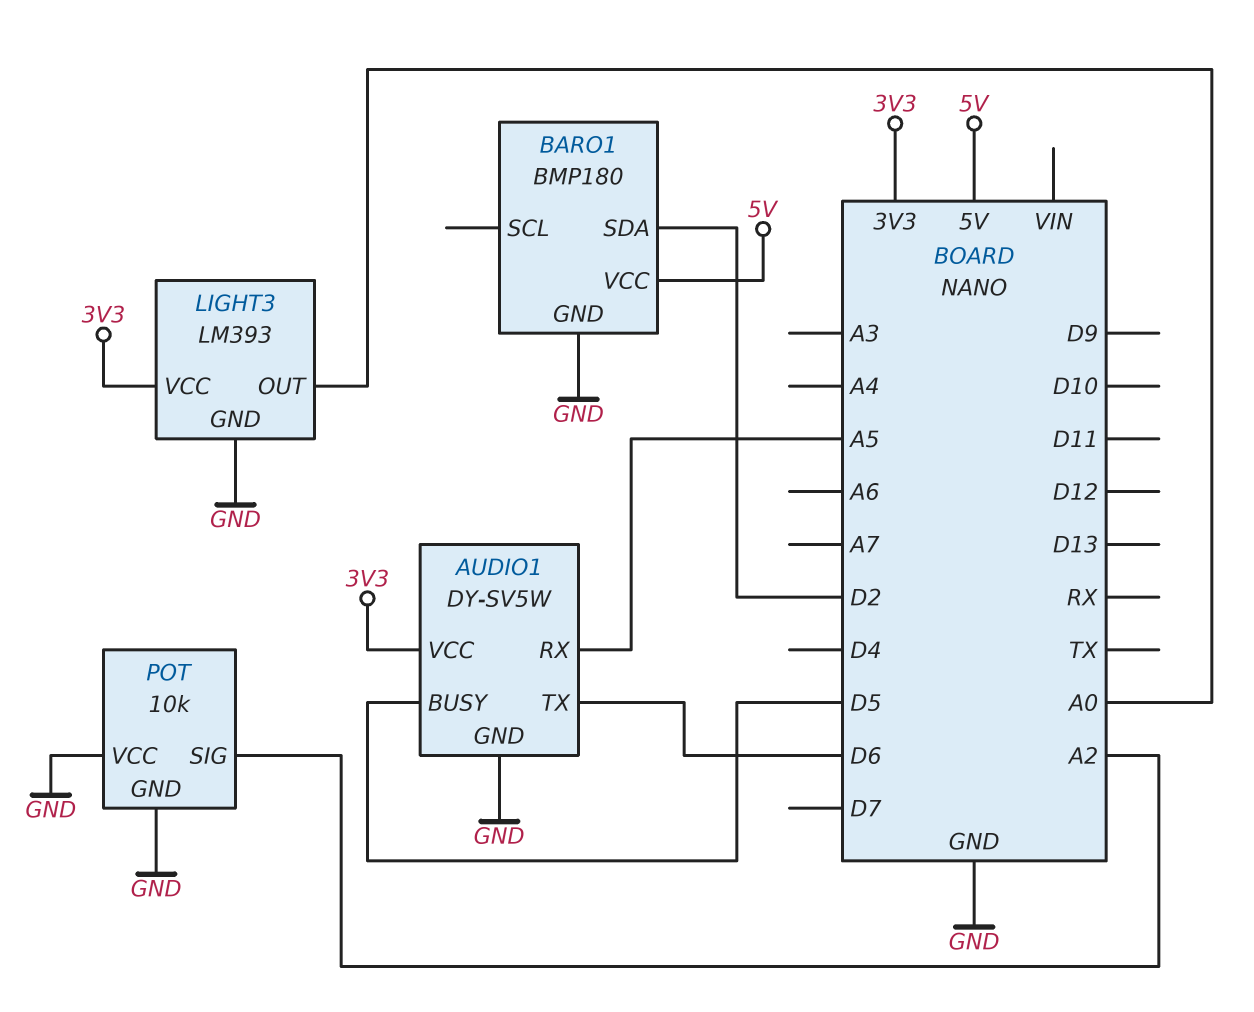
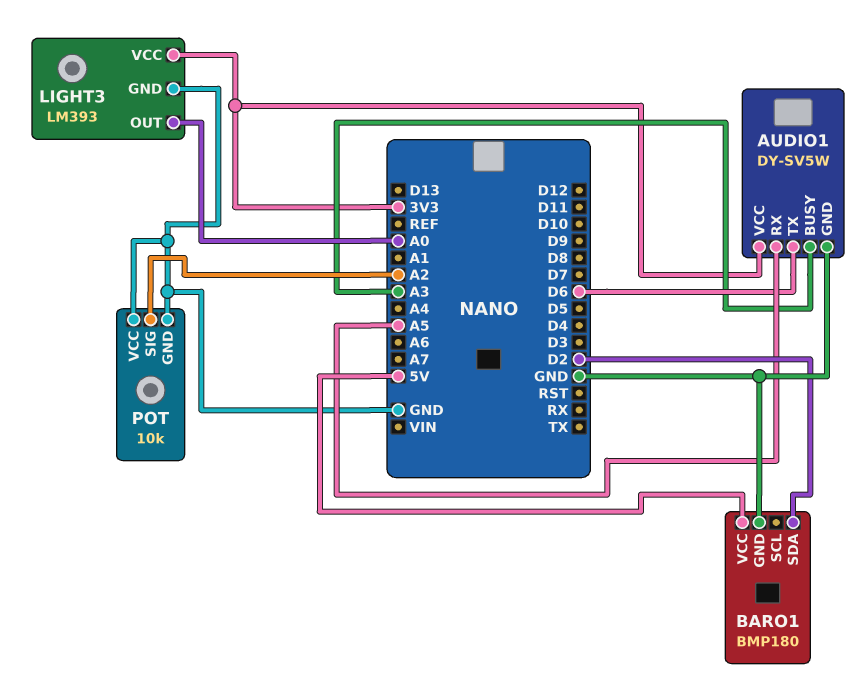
AUDIO1 pin BUSY: D5 -> A3

